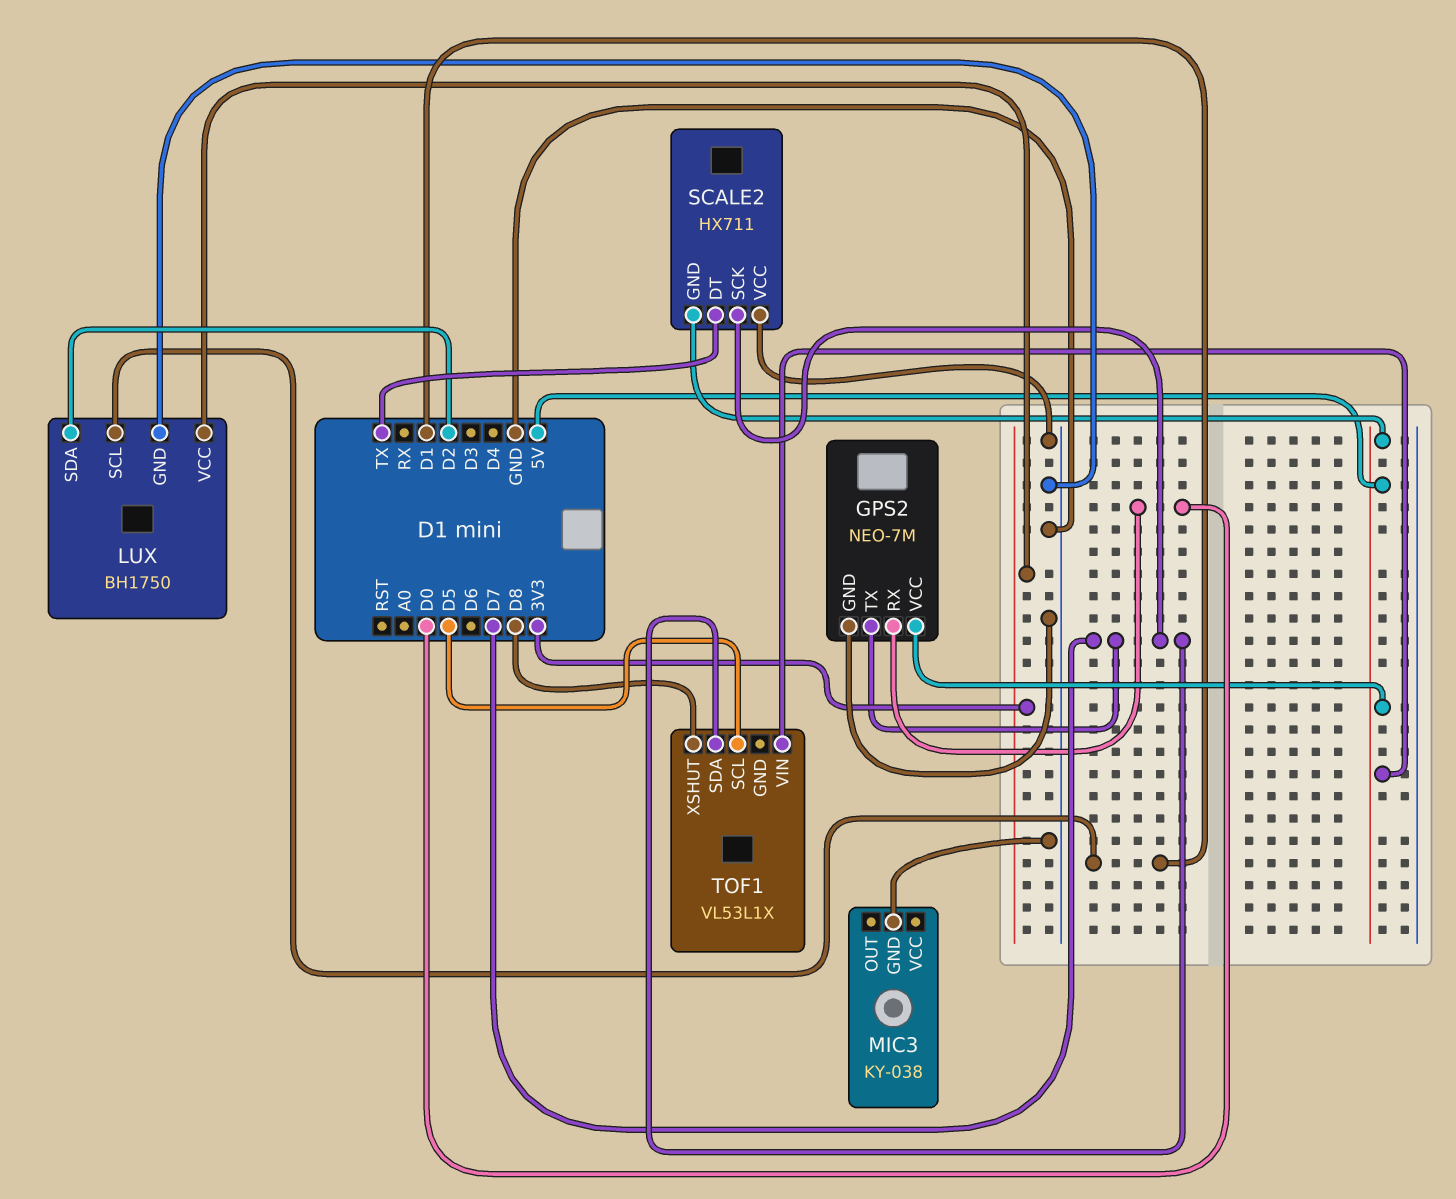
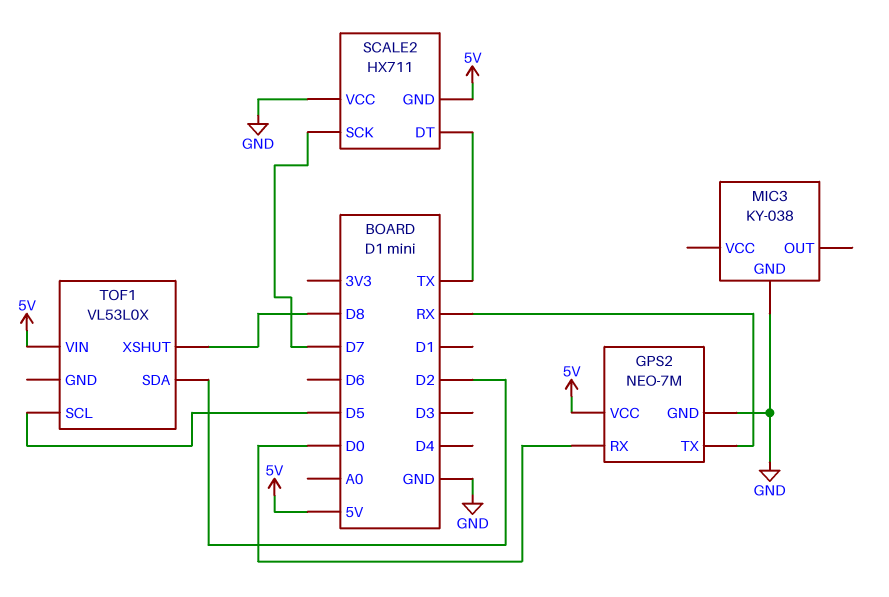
GPS2 pin TX: D7 -> RX
LUX: BH1750 -> none
LUX pin GND: GND -> none
LUX pin SCL: D1 -> none
LUX pin SDA: D2 -> none
LUX pin VCC: 3V3 -> none
TOF1: VL53L1X -> VL53L0X
TOF1 pin SDA: D7 -> D2

